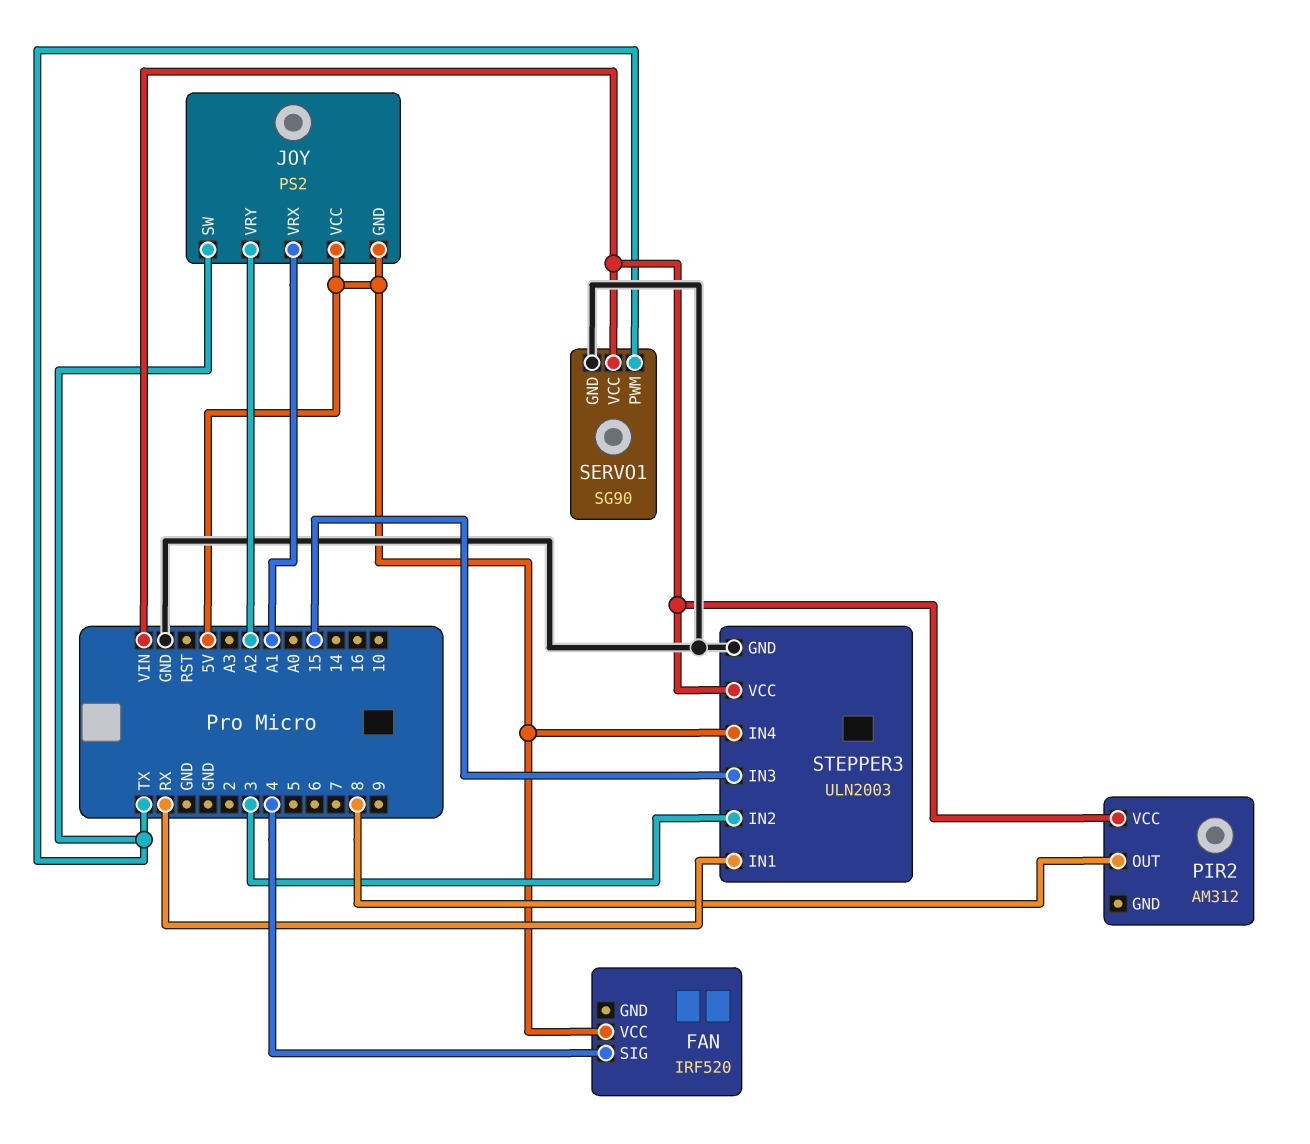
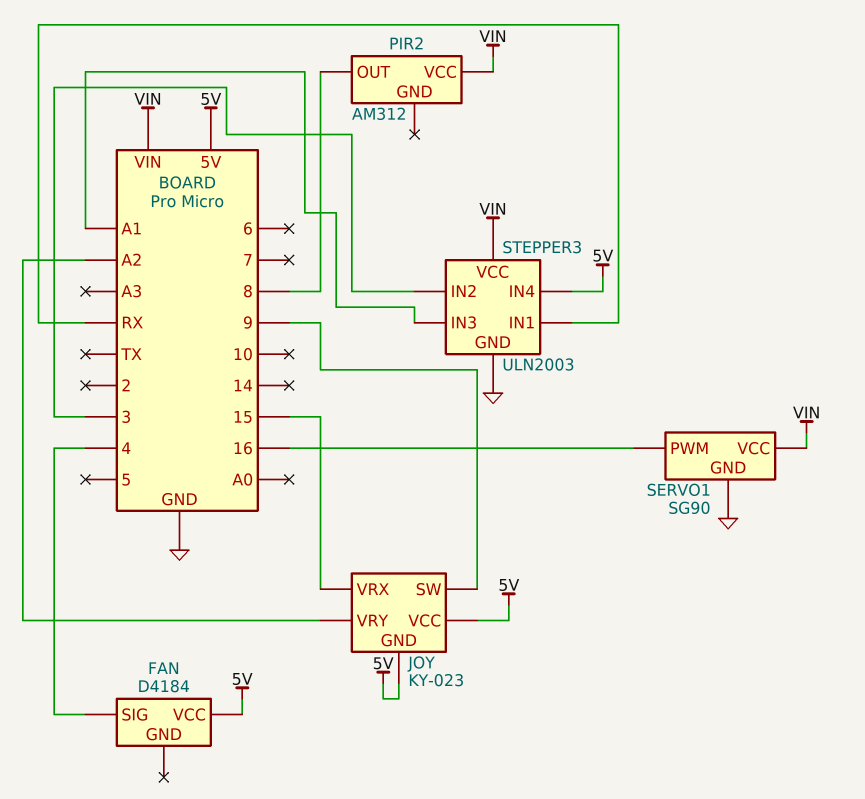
FAN: IRF520 -> D4184
JOY: PS2 -> KY-023
JOY pin SW: TX -> 9
JOY pin VRX: A1 -> 15
SERVO1 pin PWM: TX -> 16
STEPPER3 pin IN3: 15 -> A1

